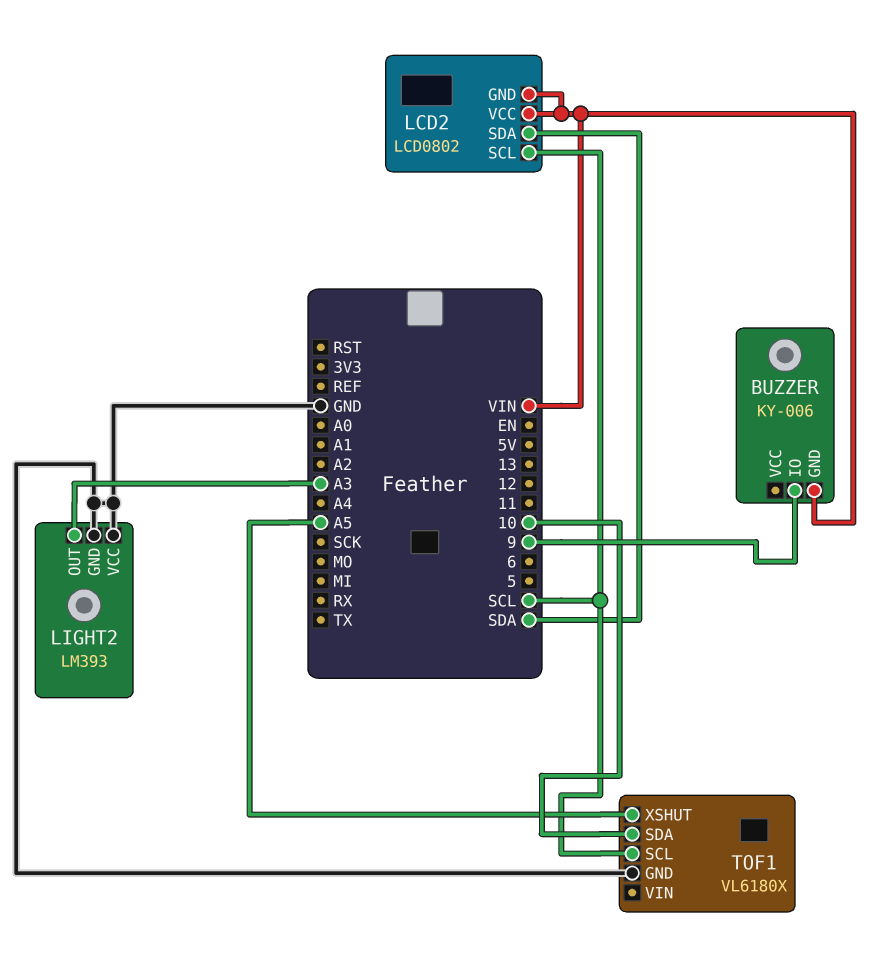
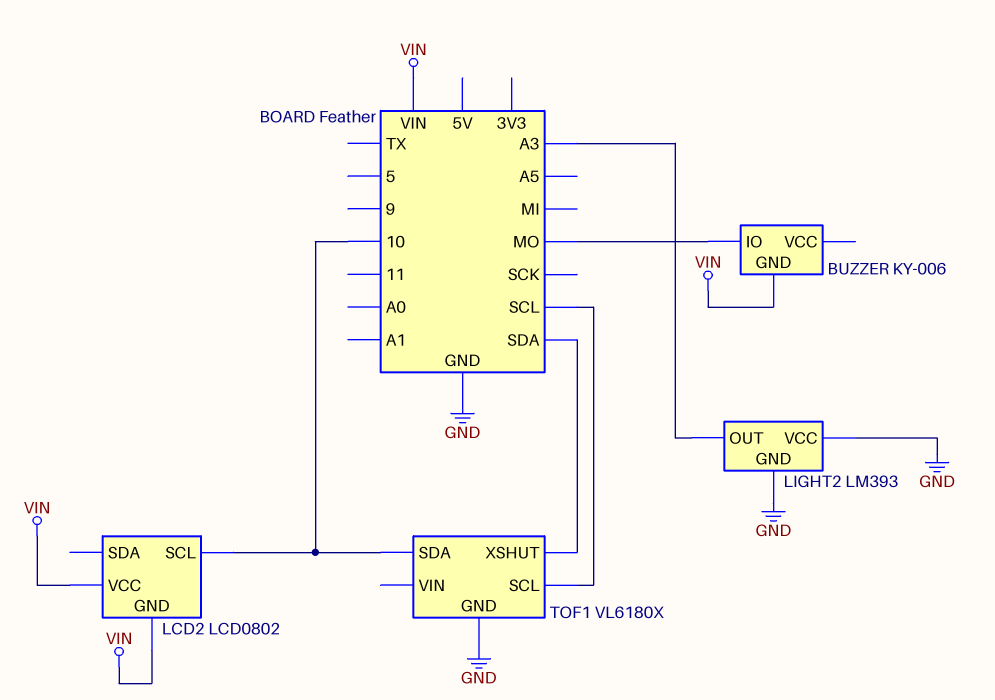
BUZZER pin IO: 9 -> MO
LCD2 pin SCL: SCL -> 10
LCD2 pin SDA: SDA -> none
TOF1 pin XSHUT: A5 -> SDA

